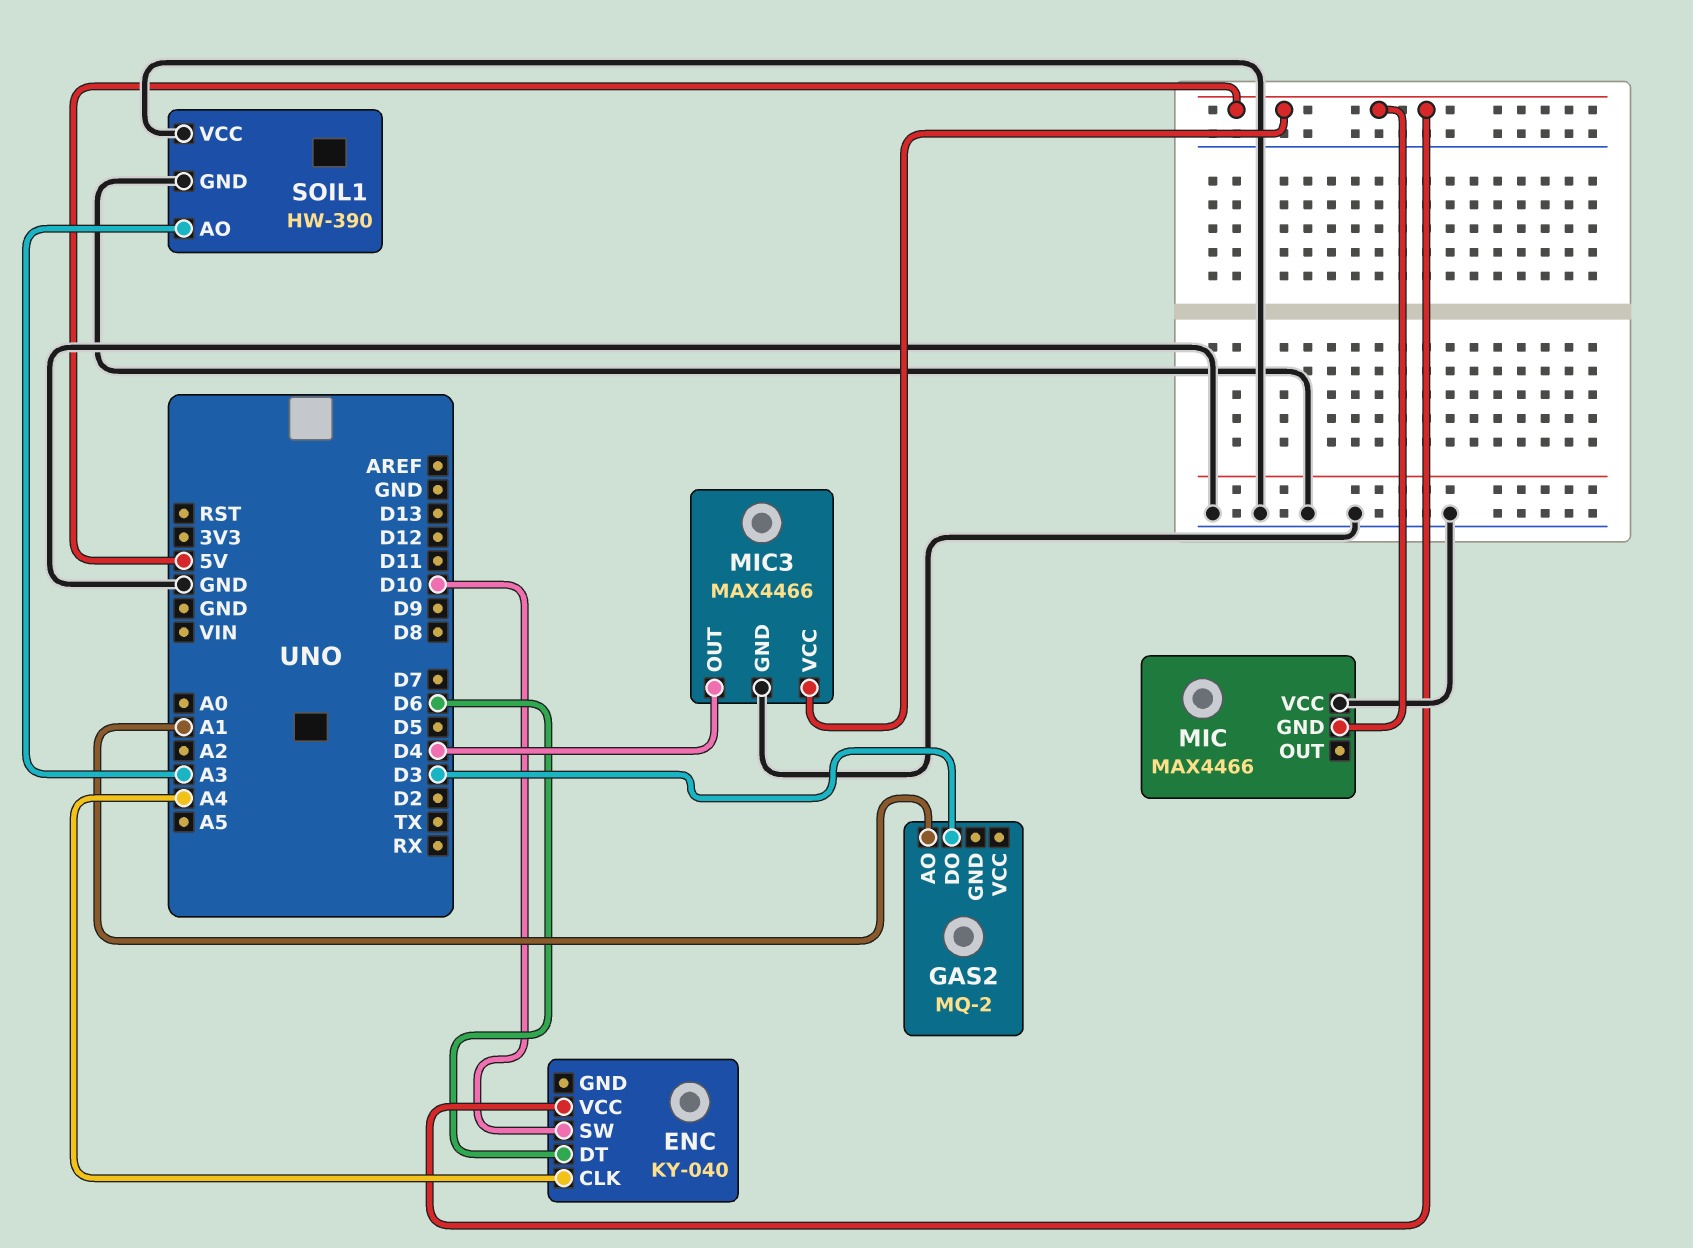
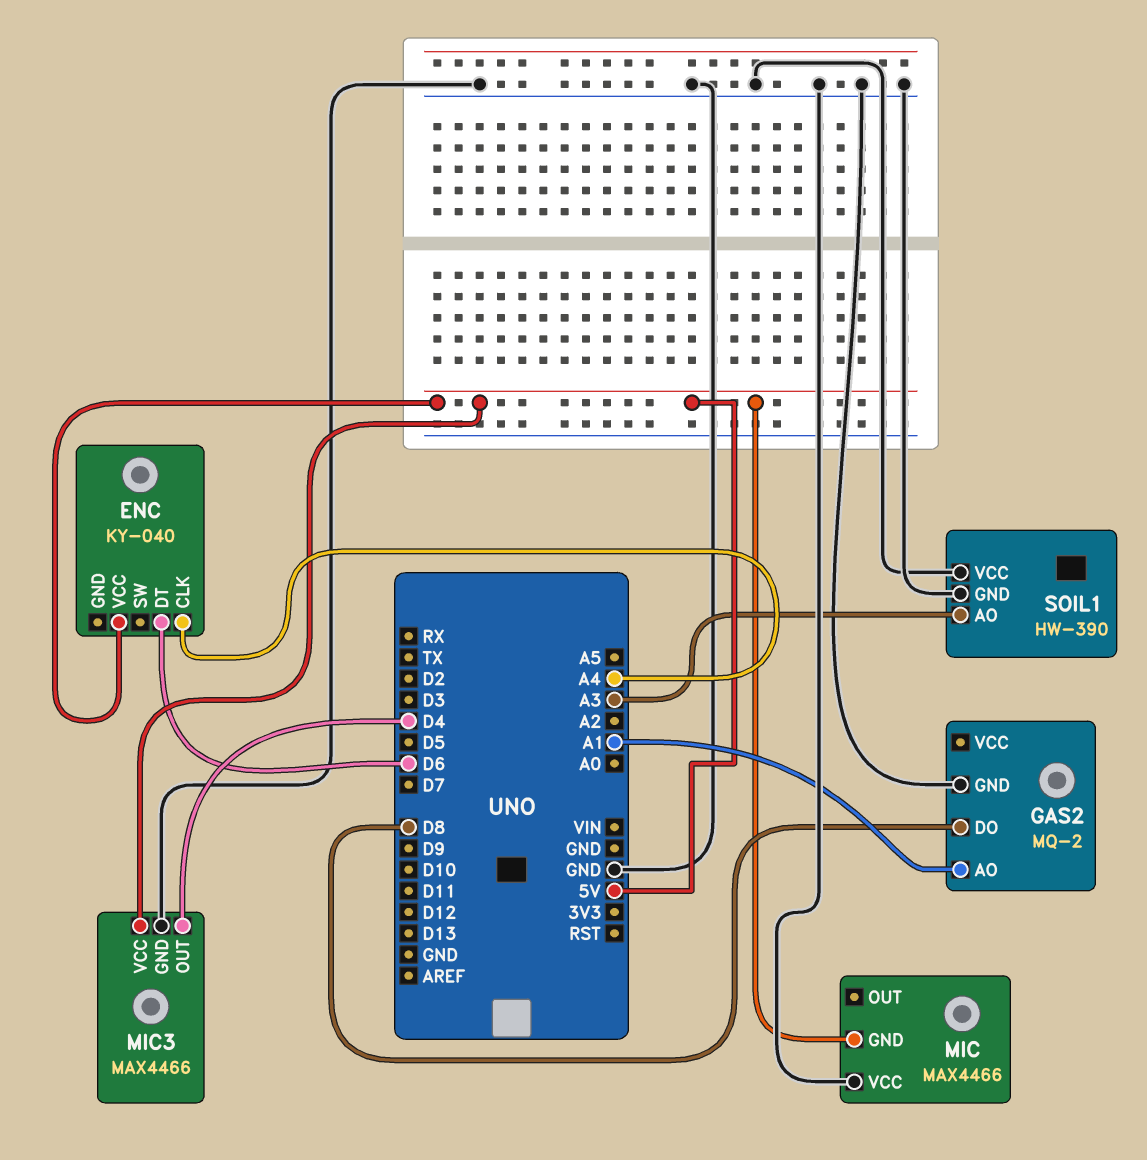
ENC pin SW: D10 -> none
GAS2 pin DO: D3 -> D8
GAS2 pin GND: none -> GND

